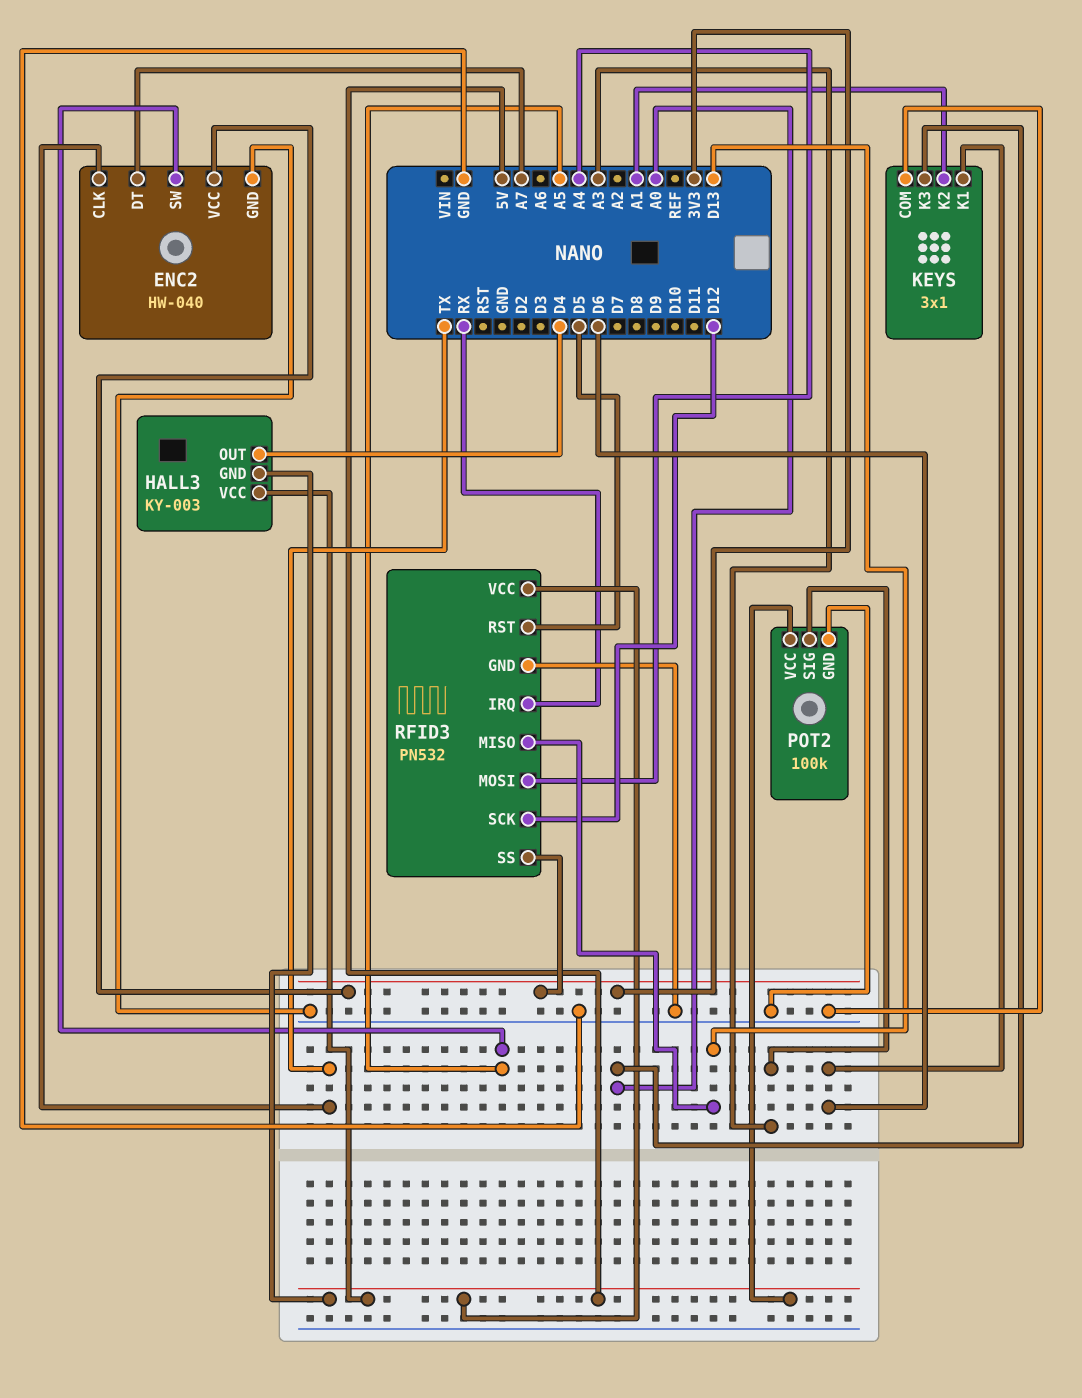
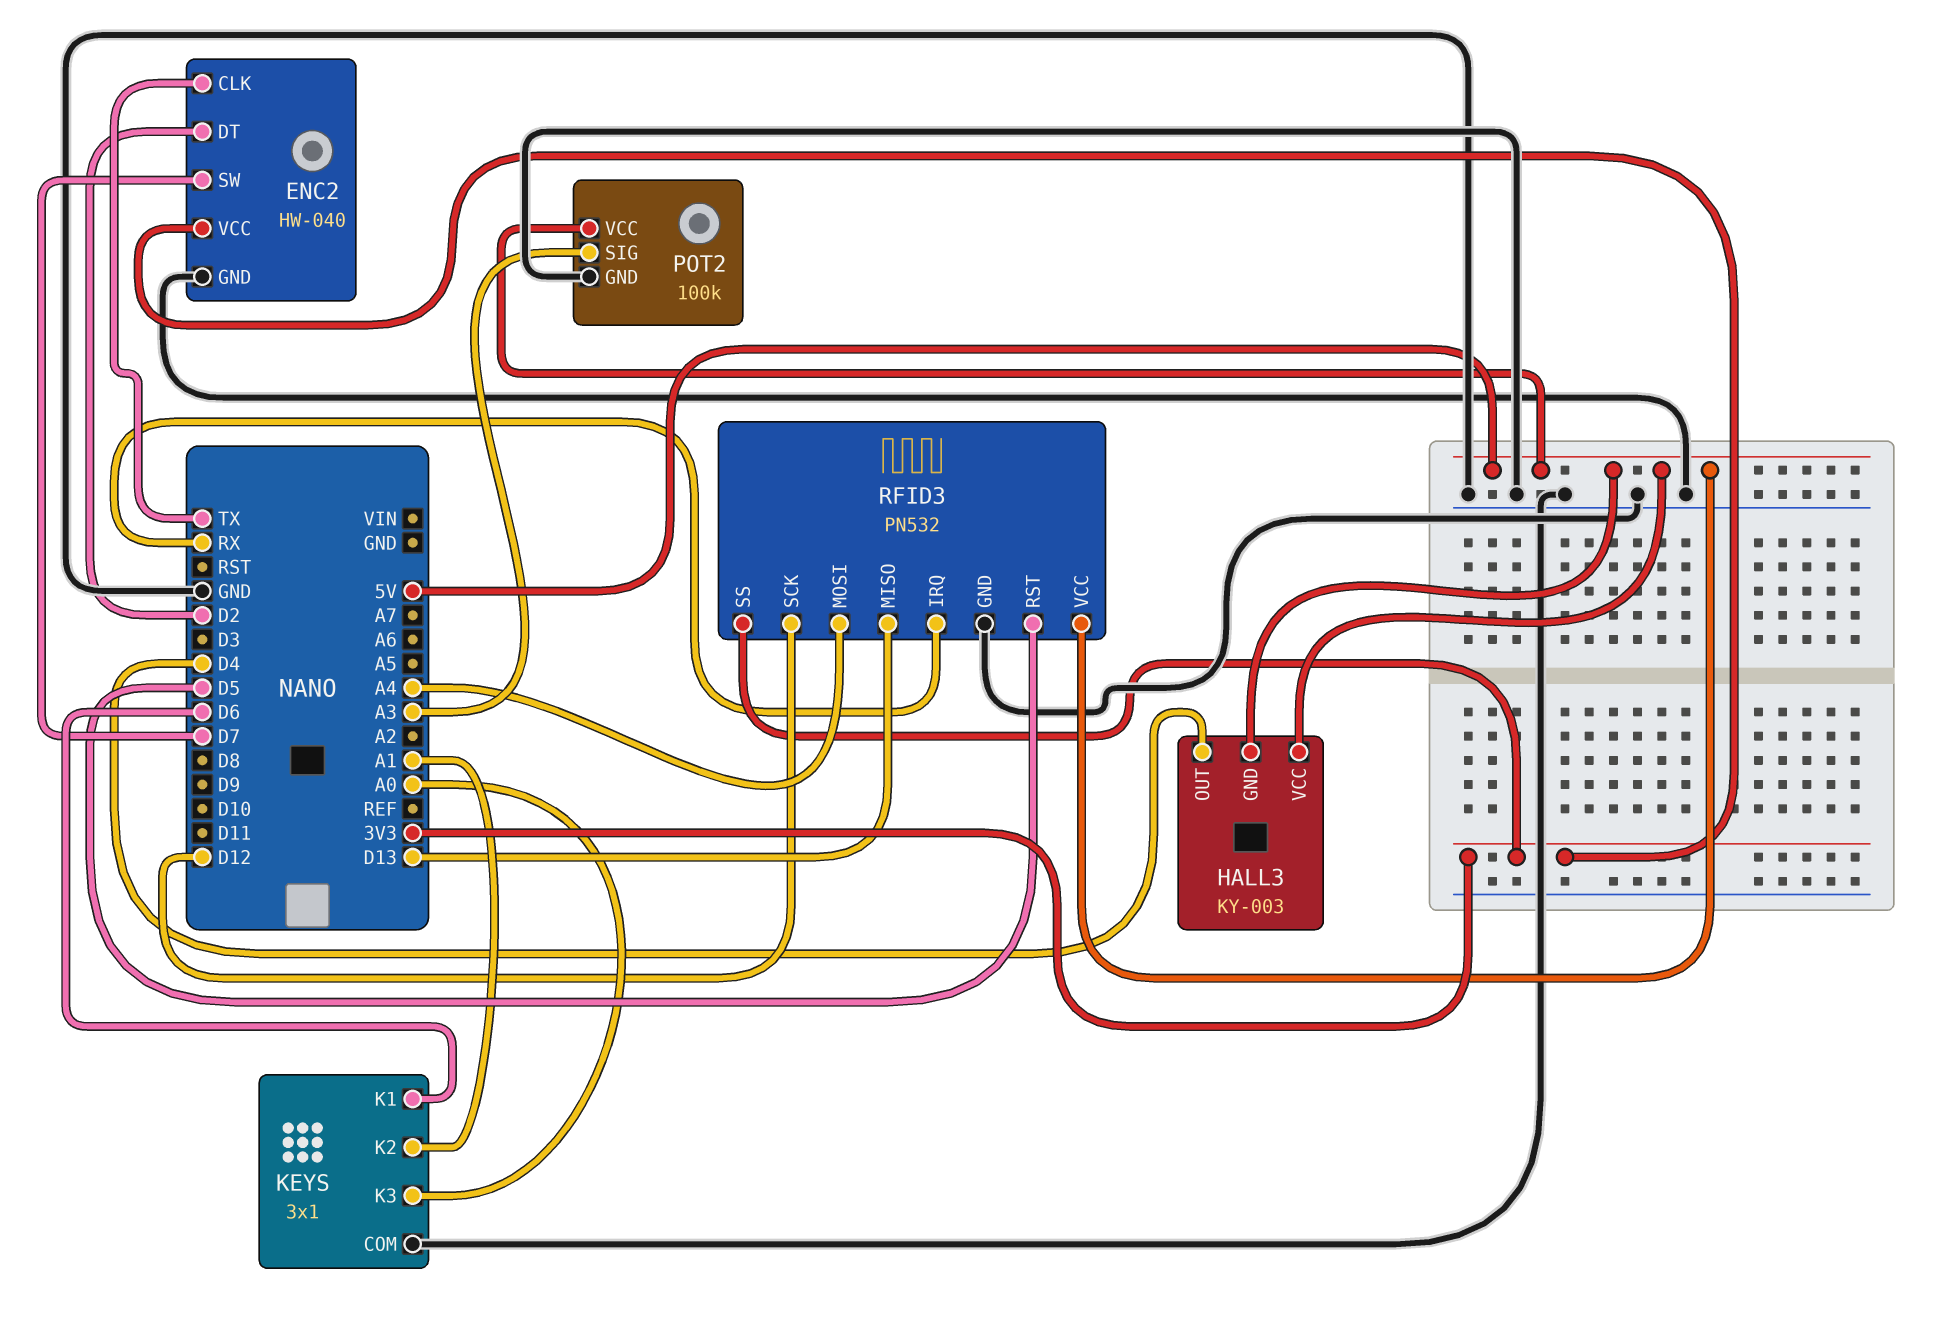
ENC2 pin DT: A7 -> D2
ENC2 pin SW: A5 -> D7

